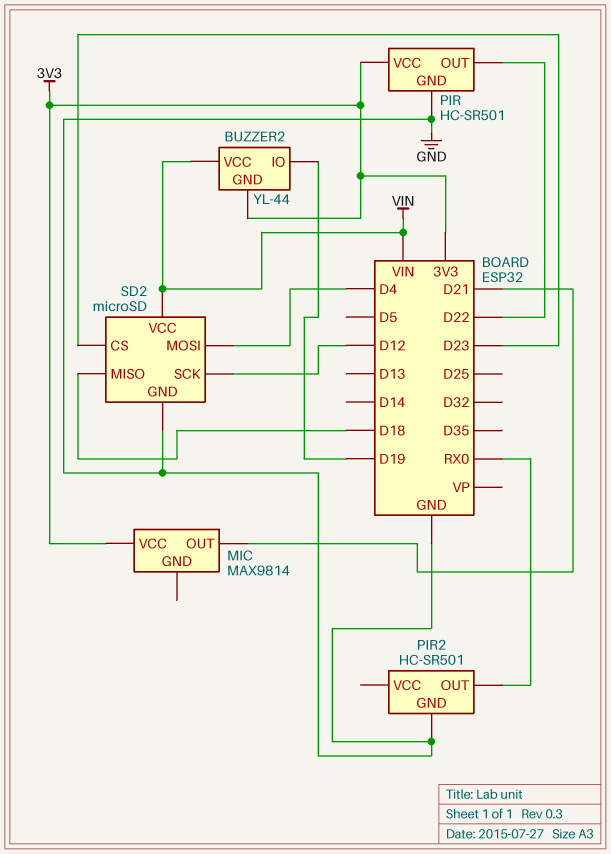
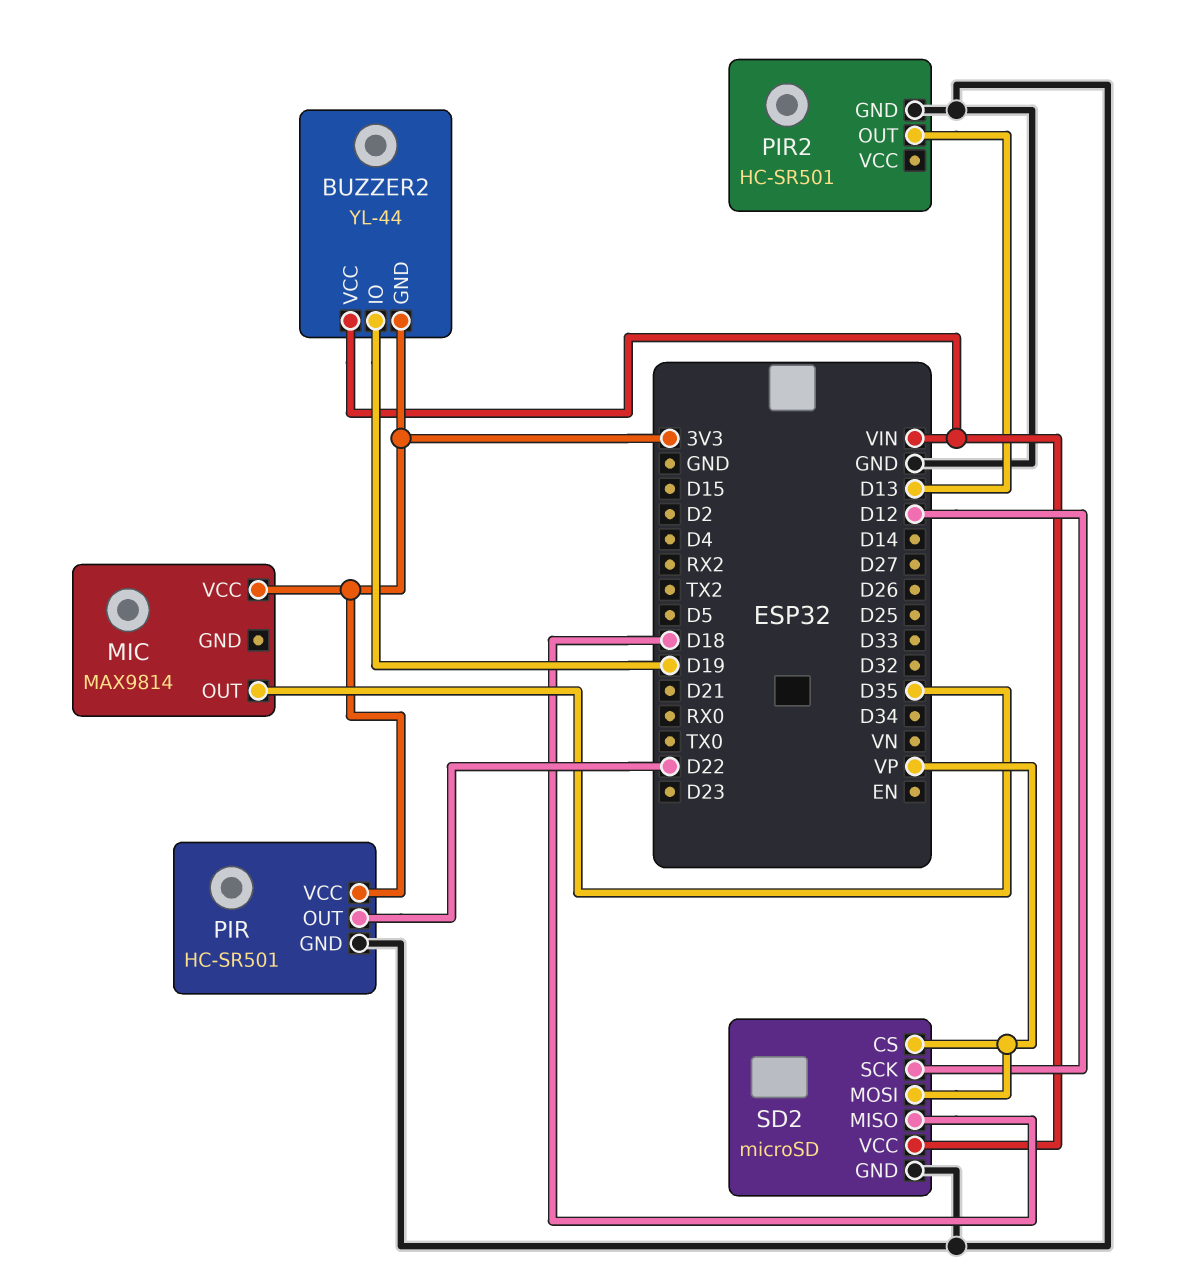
MIC pin OUT: D21 -> D35
PIR2 pin OUT: RX0 -> D13
SD2 pin CS: D23 -> VP
SD2 pin MOSI: D4 -> VP

